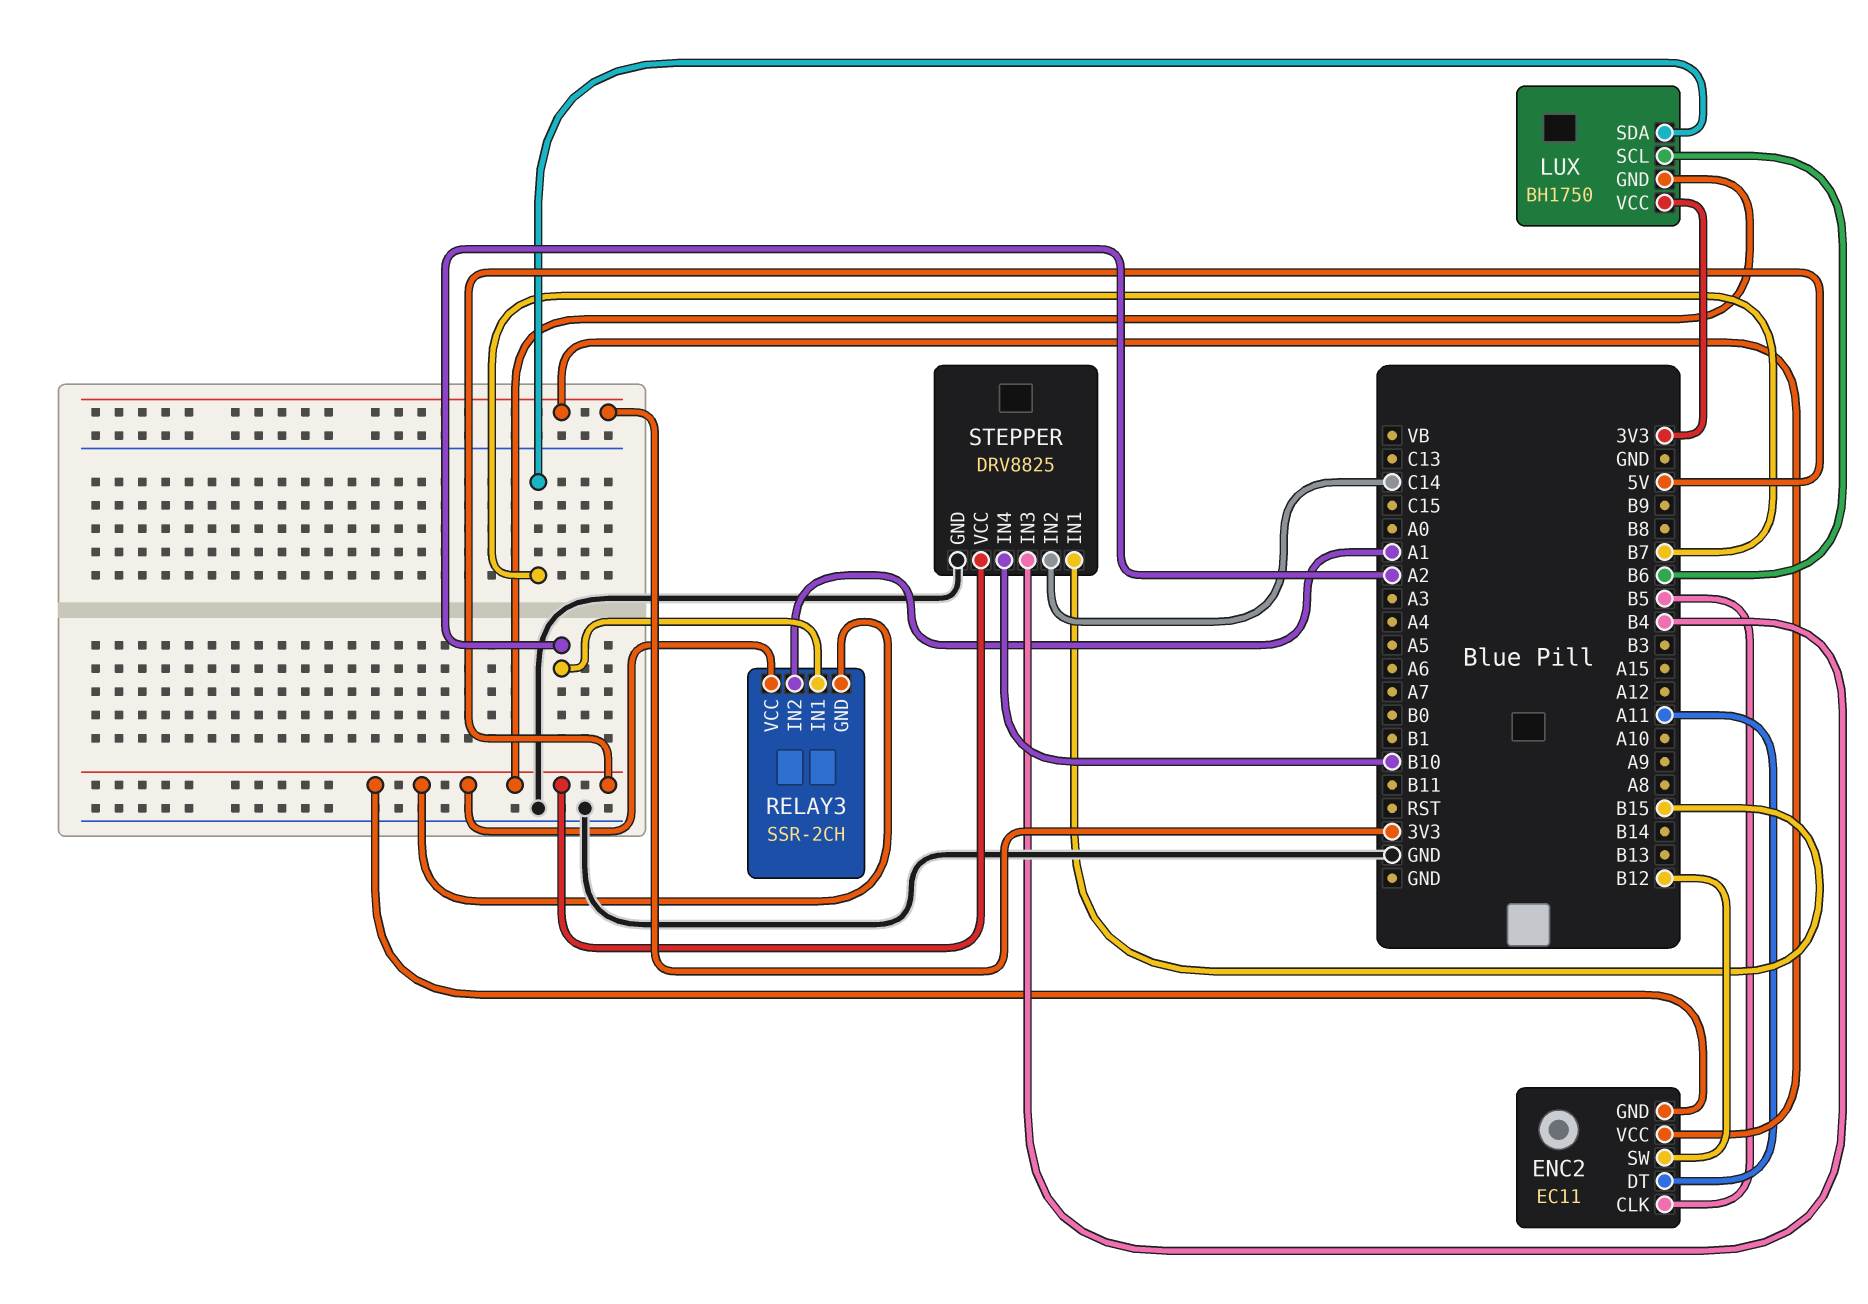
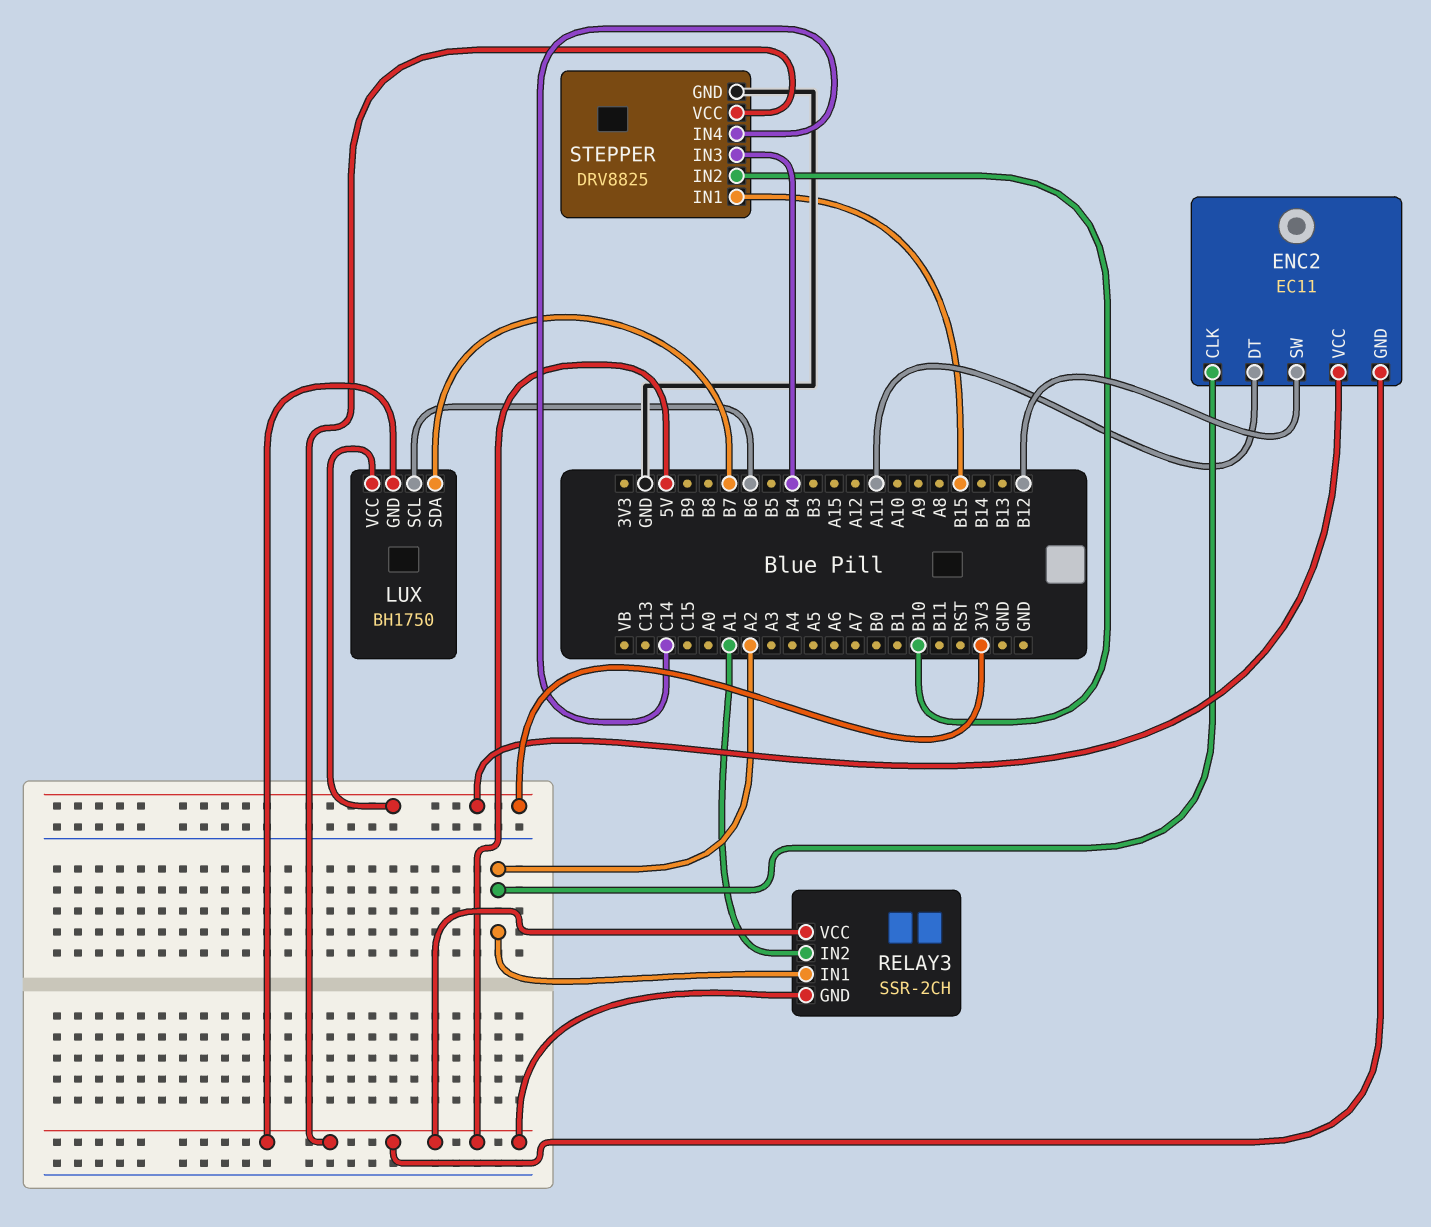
ENC2 pin CLK: B5 -> A2
STEPPER pin IN2: C14 -> B10
STEPPER pin IN4: B10 -> C14

